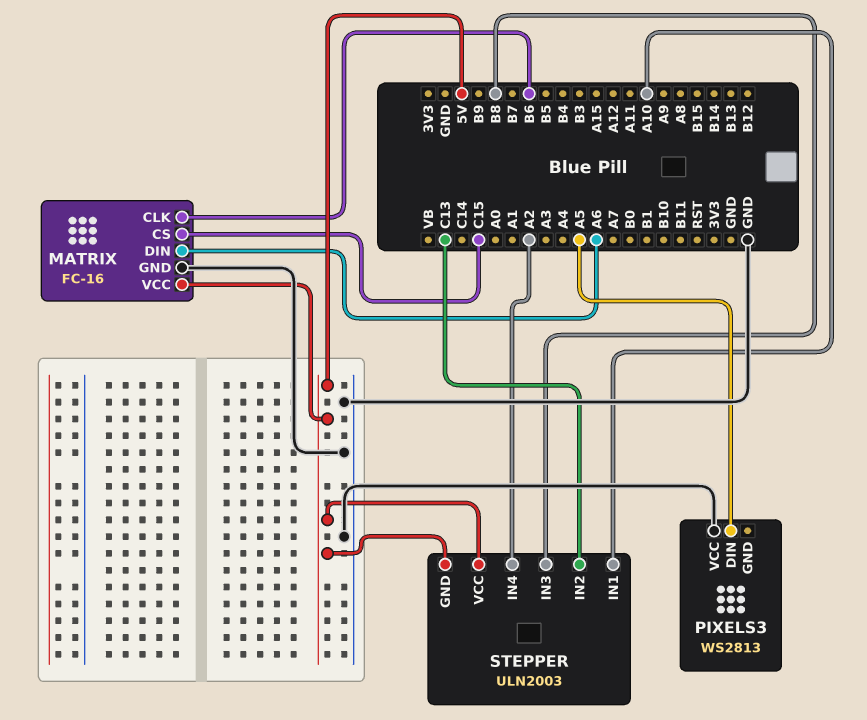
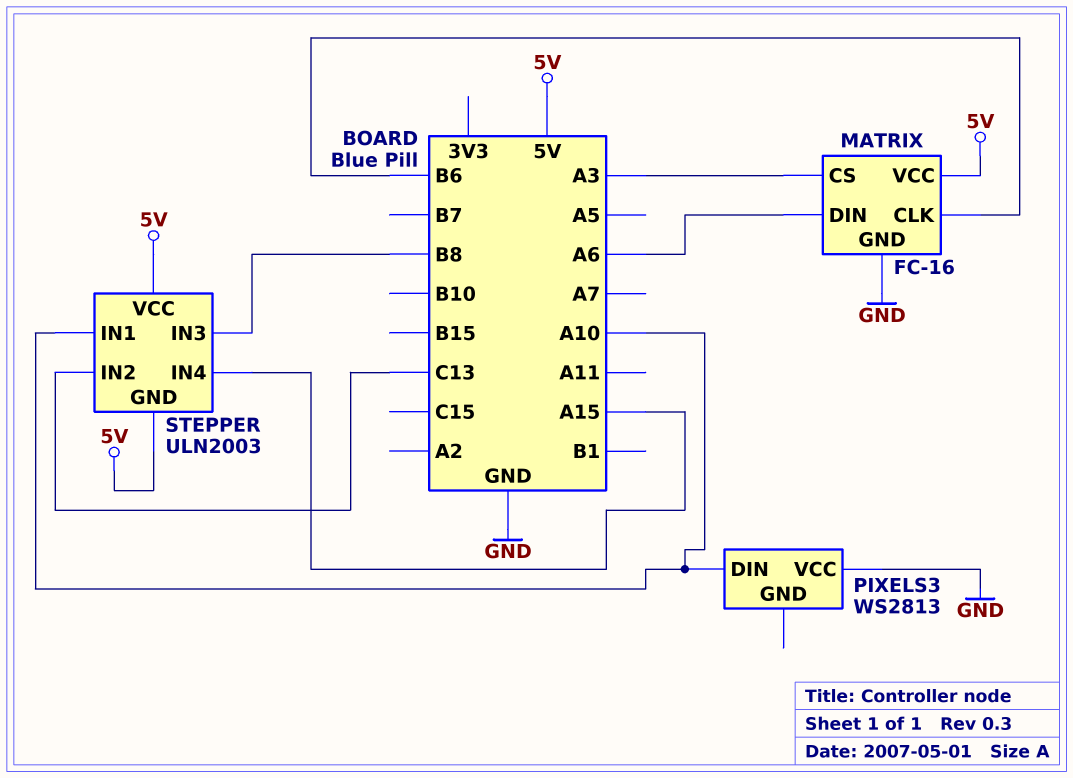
MATRIX pin CS: C15 -> A3
PIXELS3 pin DIN: A5 -> A10
STEPPER pin IN4: A2 -> A15

